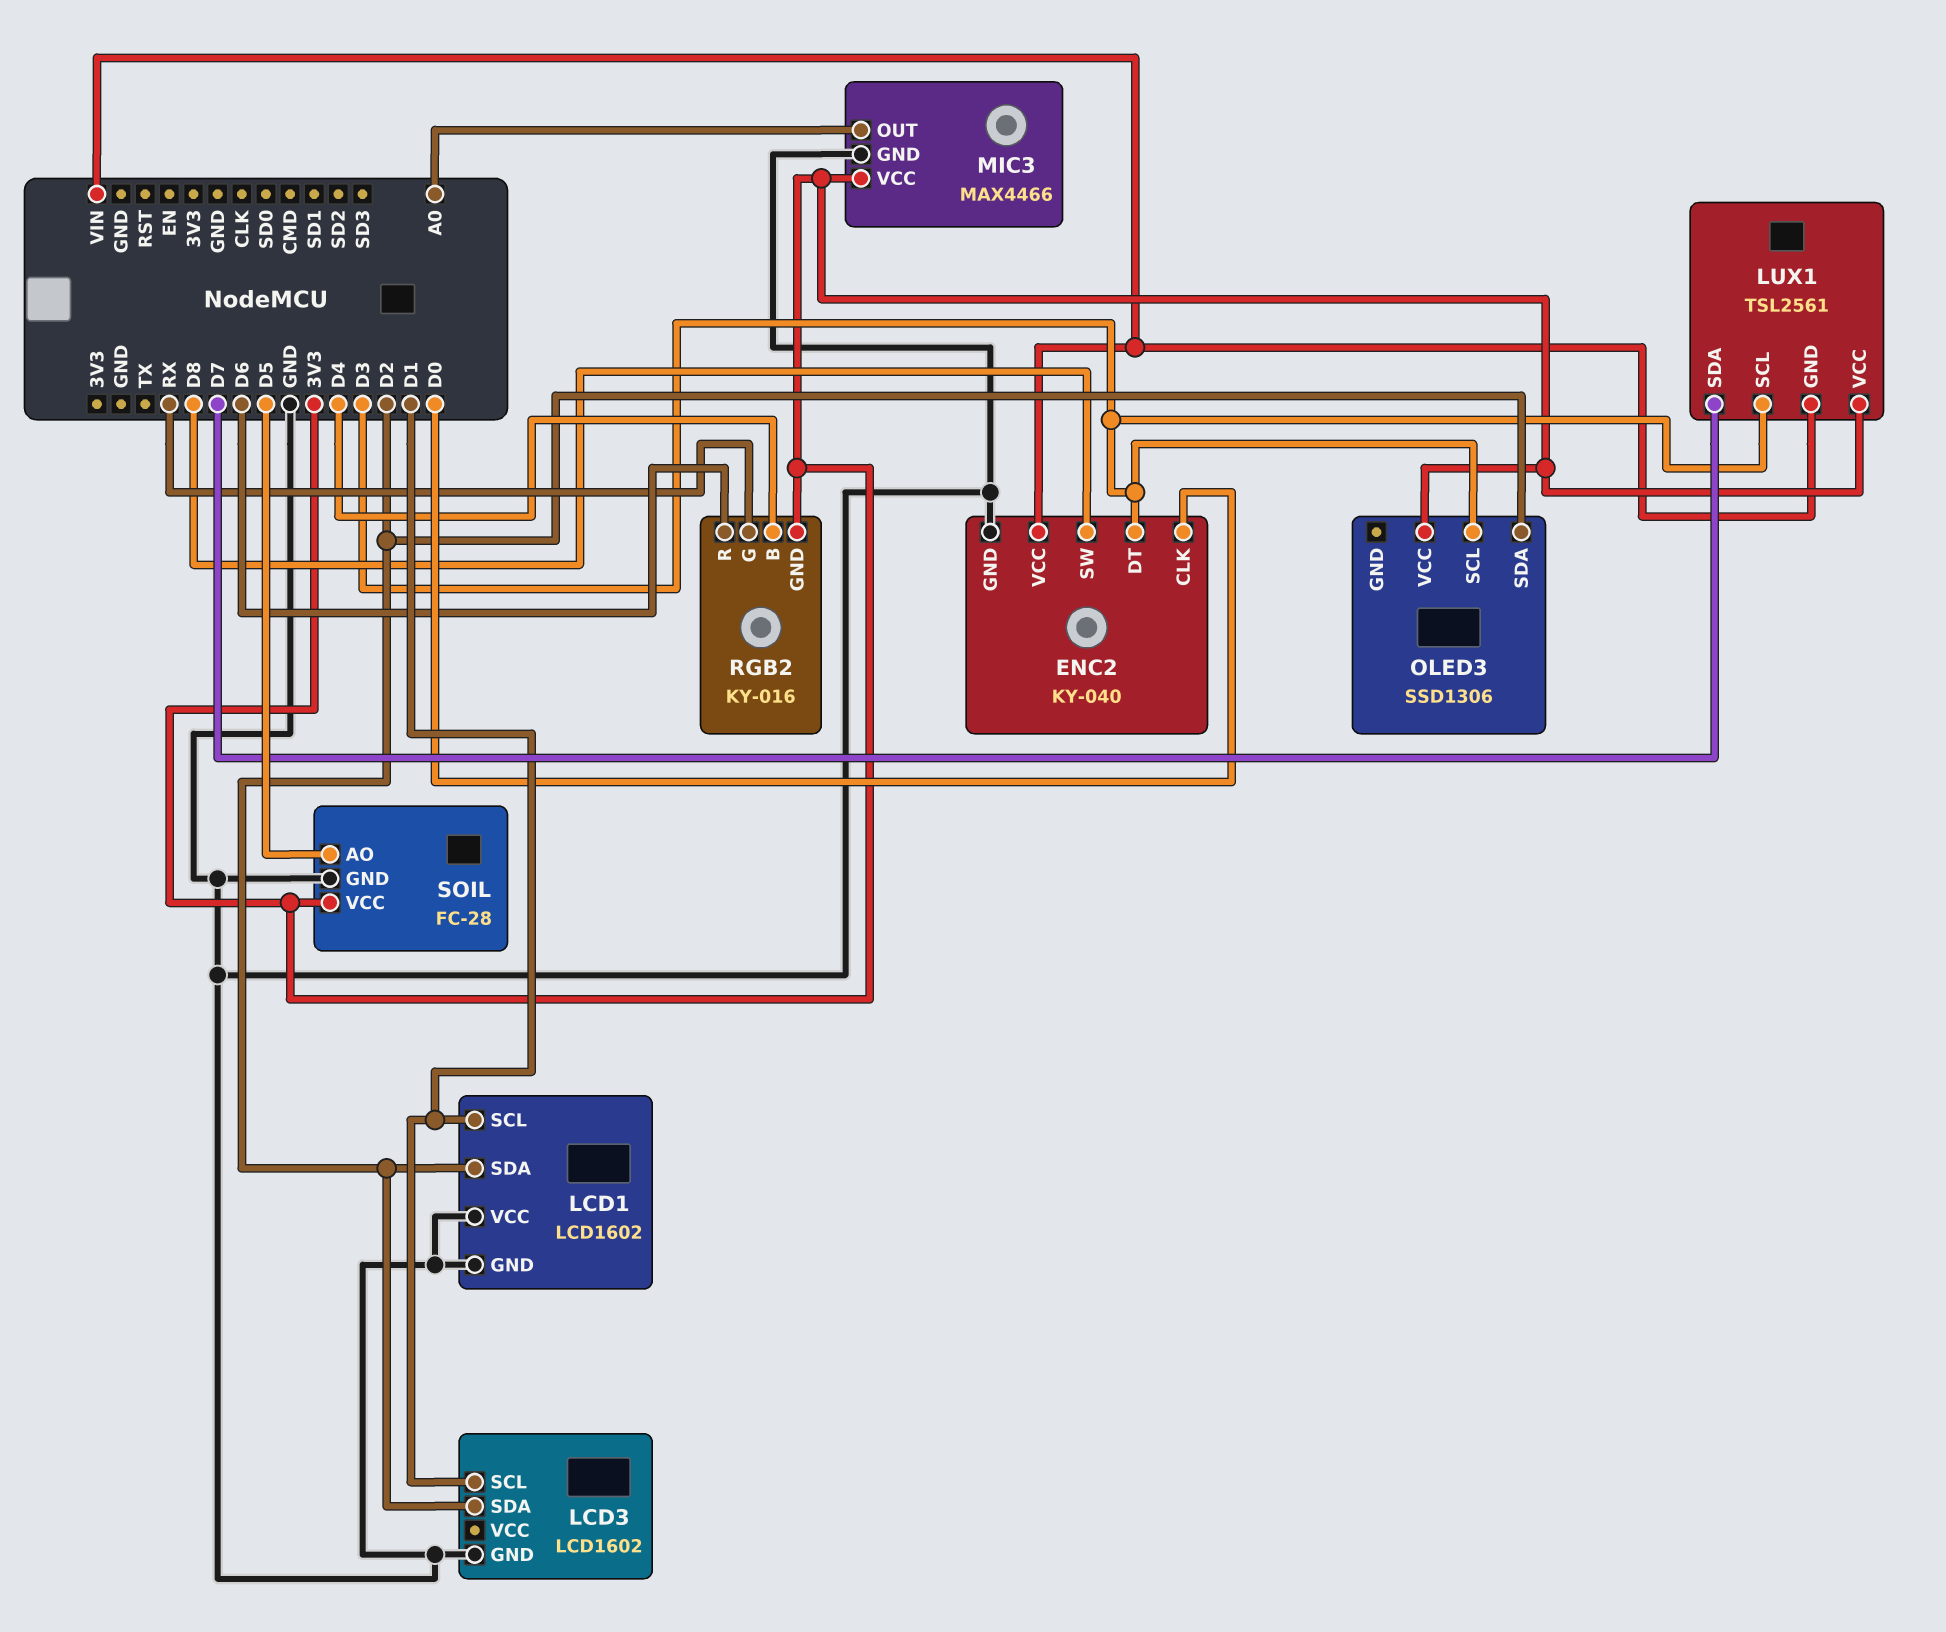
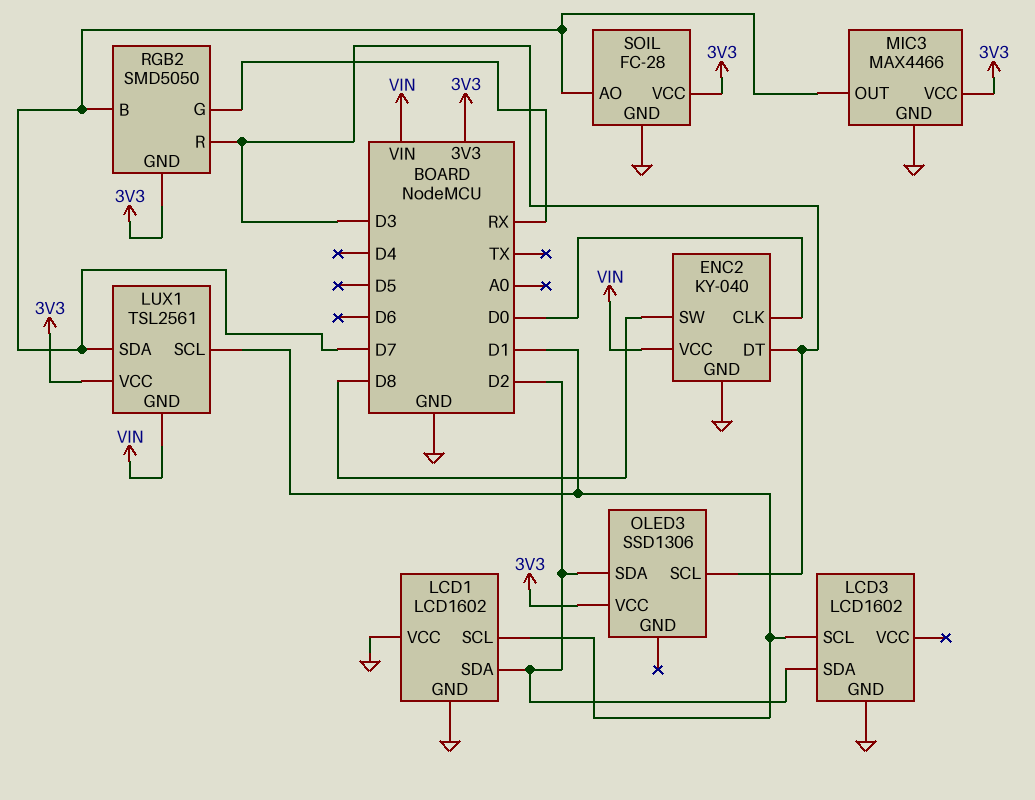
LUX1 pin SCL: D3 -> D1
MIC3 pin OUT: A0 -> D7
RGB2: KY-016 -> SMD5050
RGB2 pin B: D4 -> D7
RGB2 pin R: D6 -> D3
SOIL pin AO: D5 -> D7

